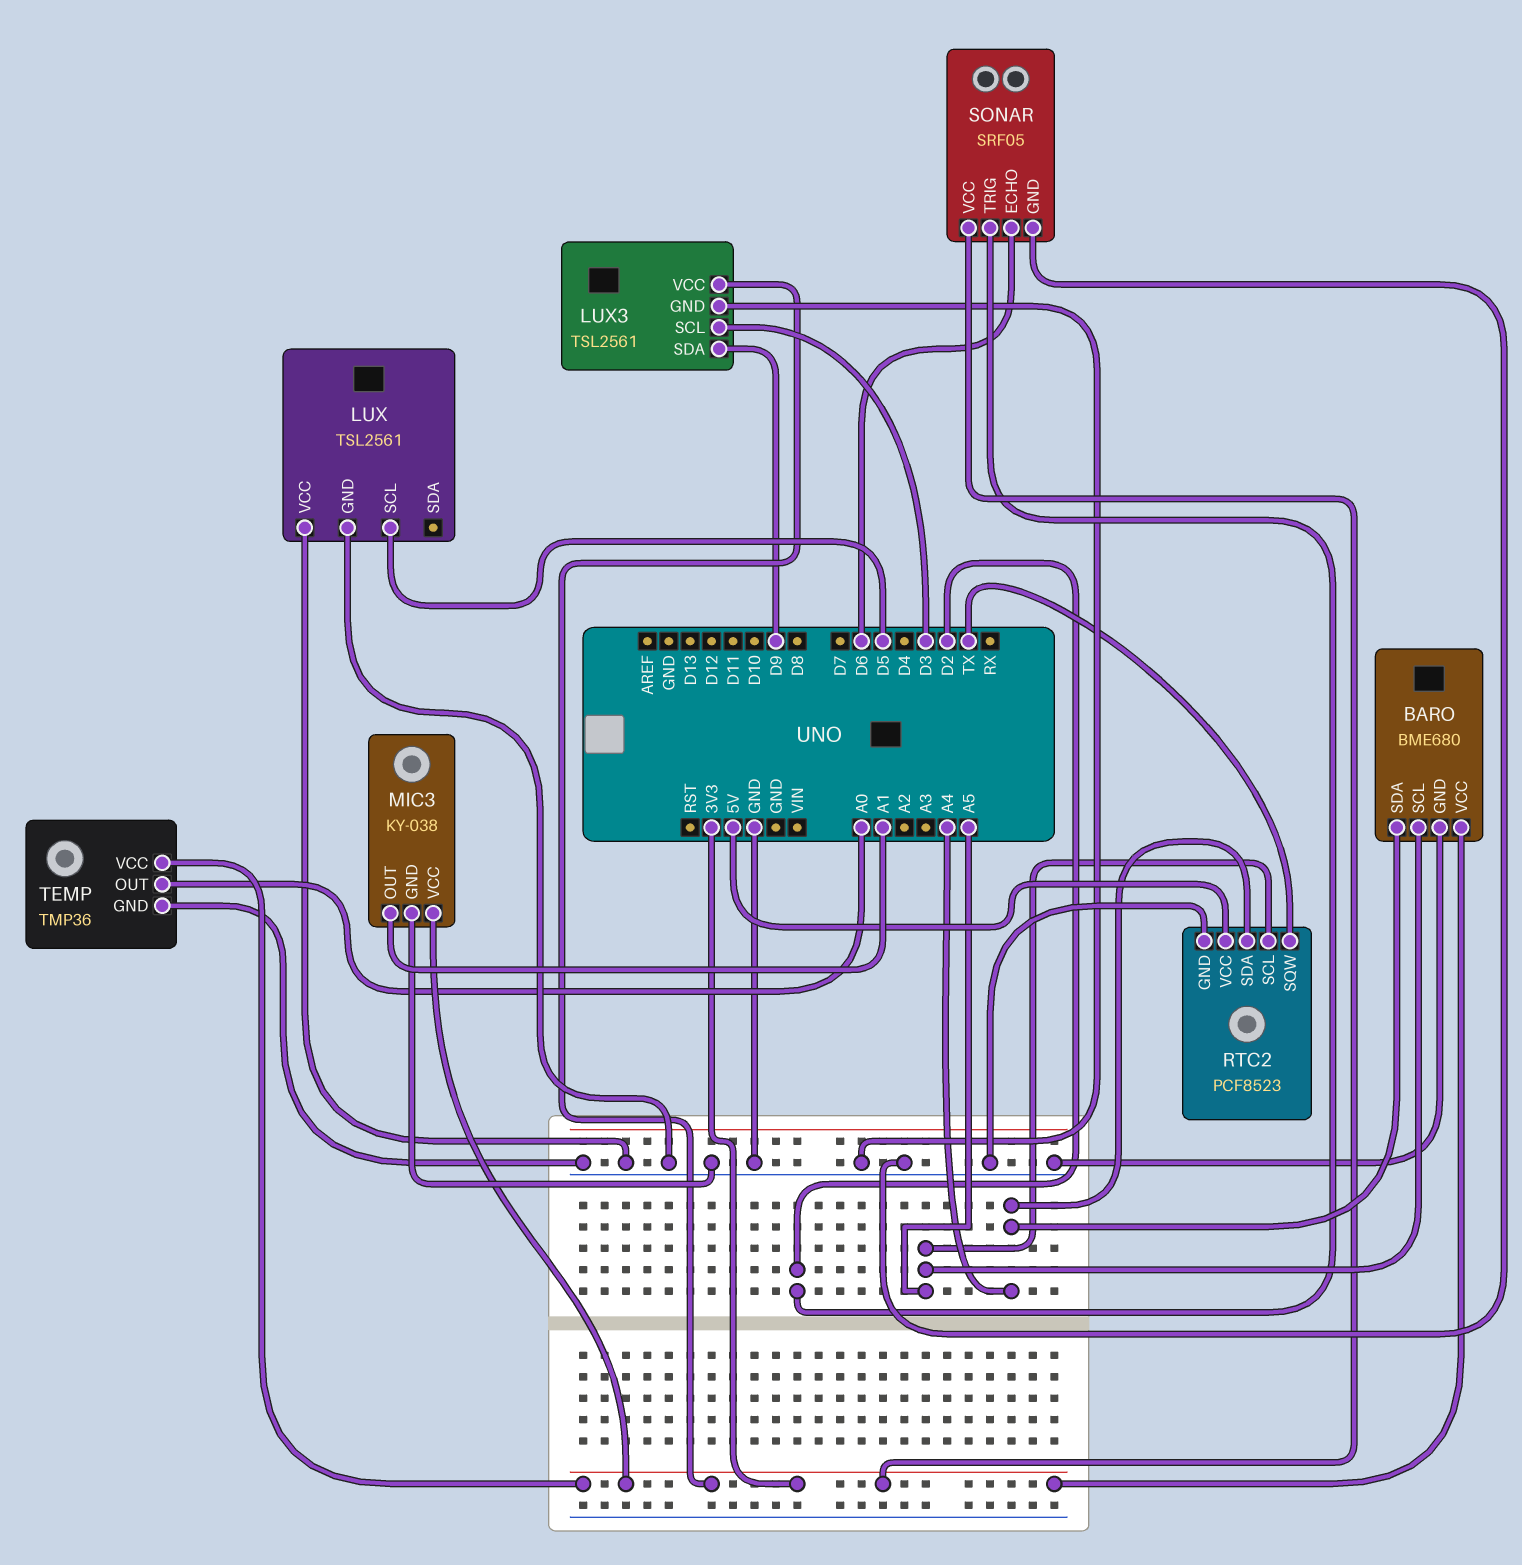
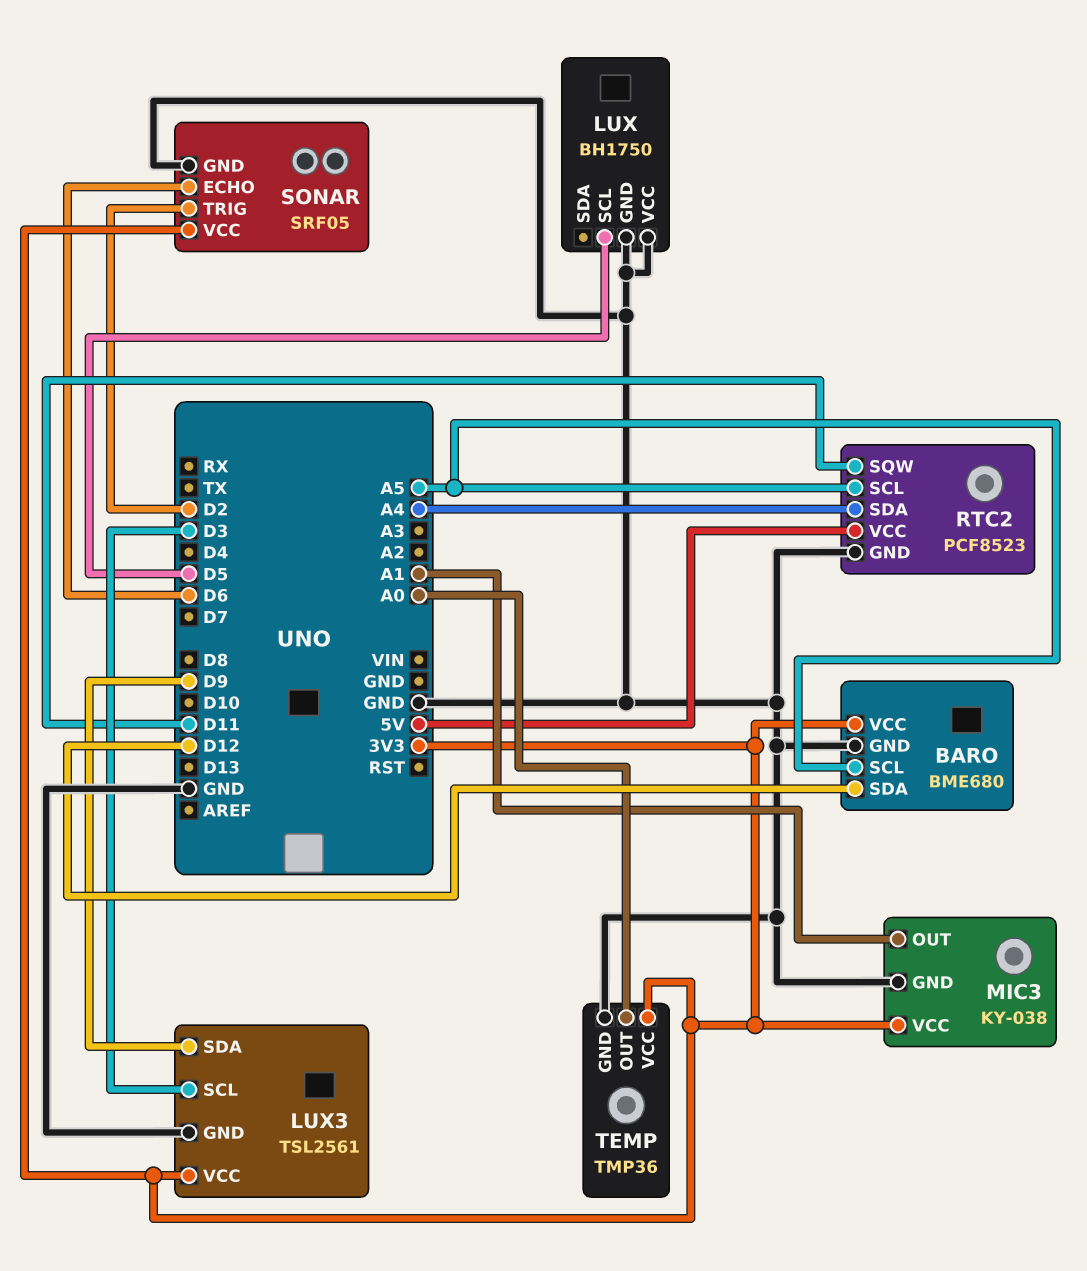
BARO pin SDA: A4 -> D12
LUX: TSL2561 -> BH1750
RTC2 pin SQW: TX -> D11

